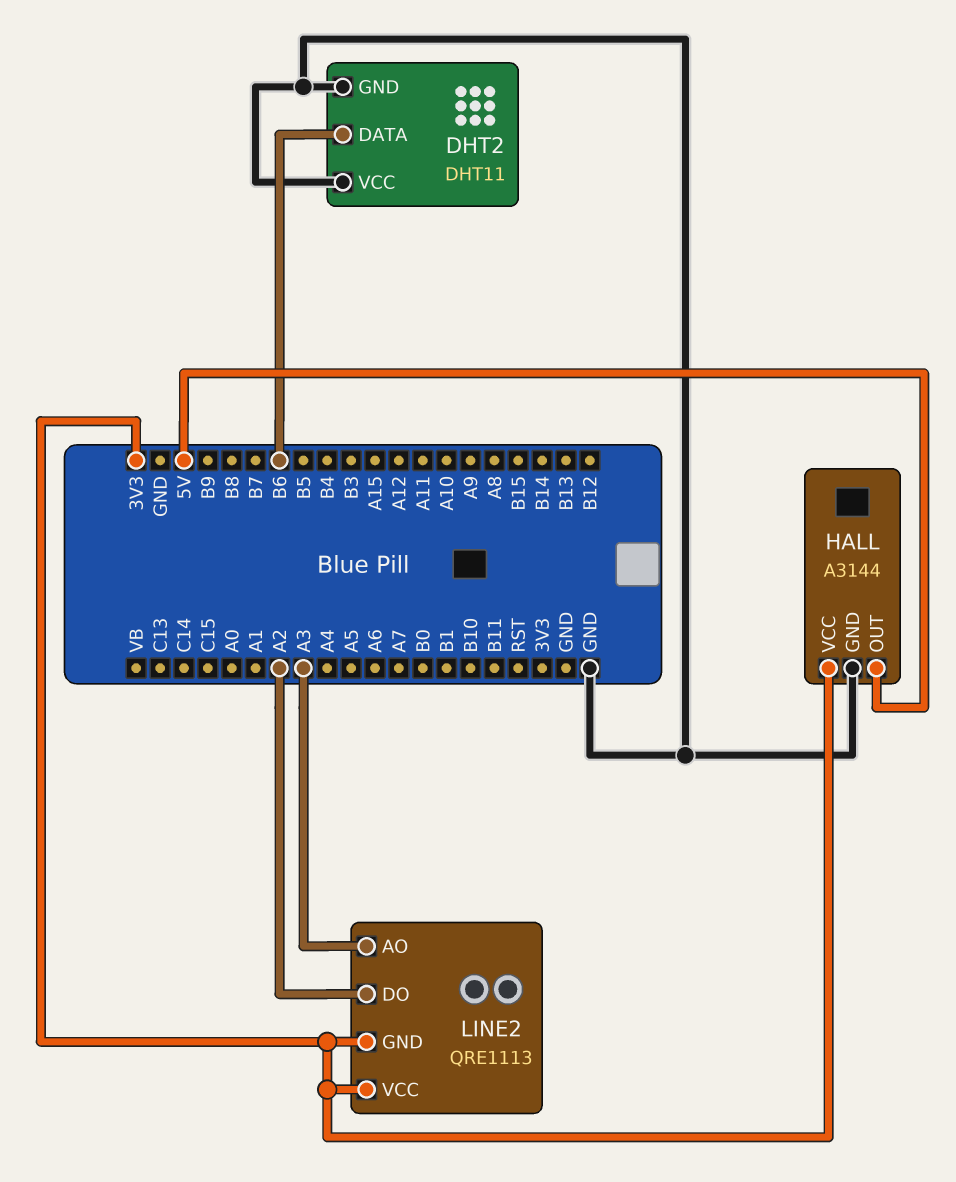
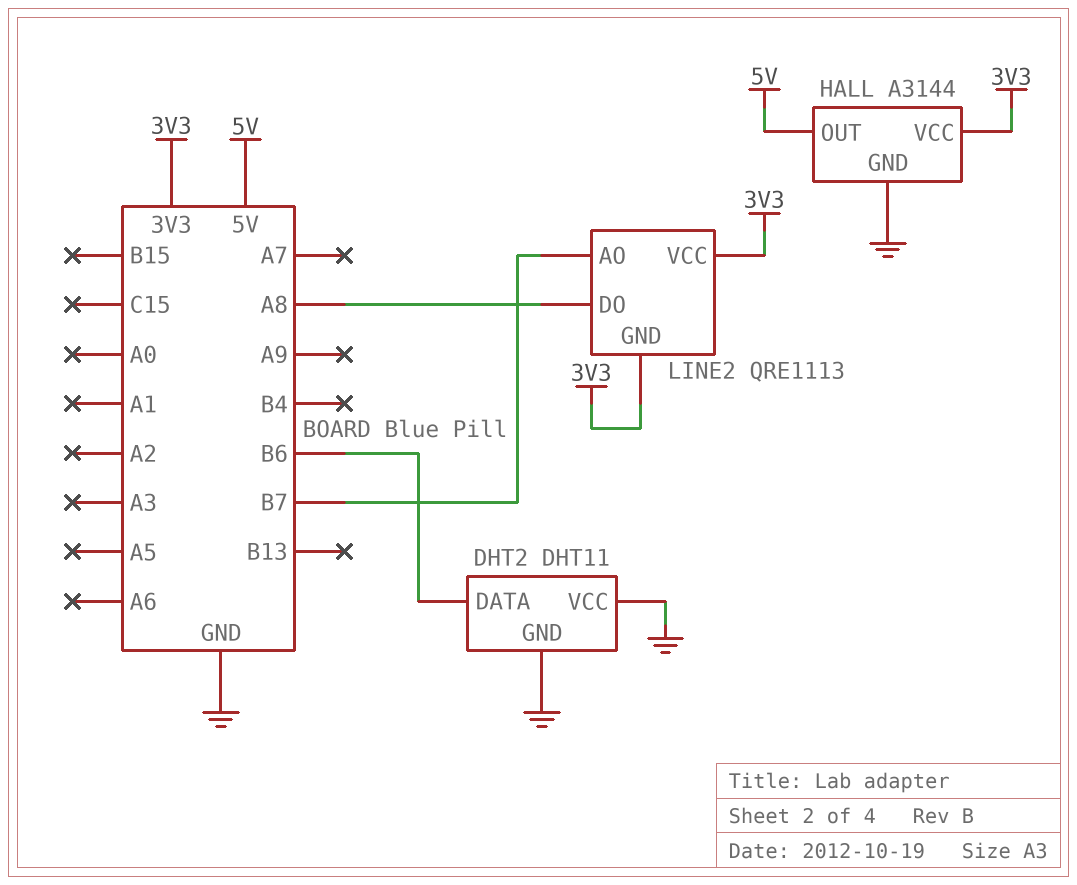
LINE2 pin AO: A3 -> B7
LINE2 pin DO: A2 -> A8

